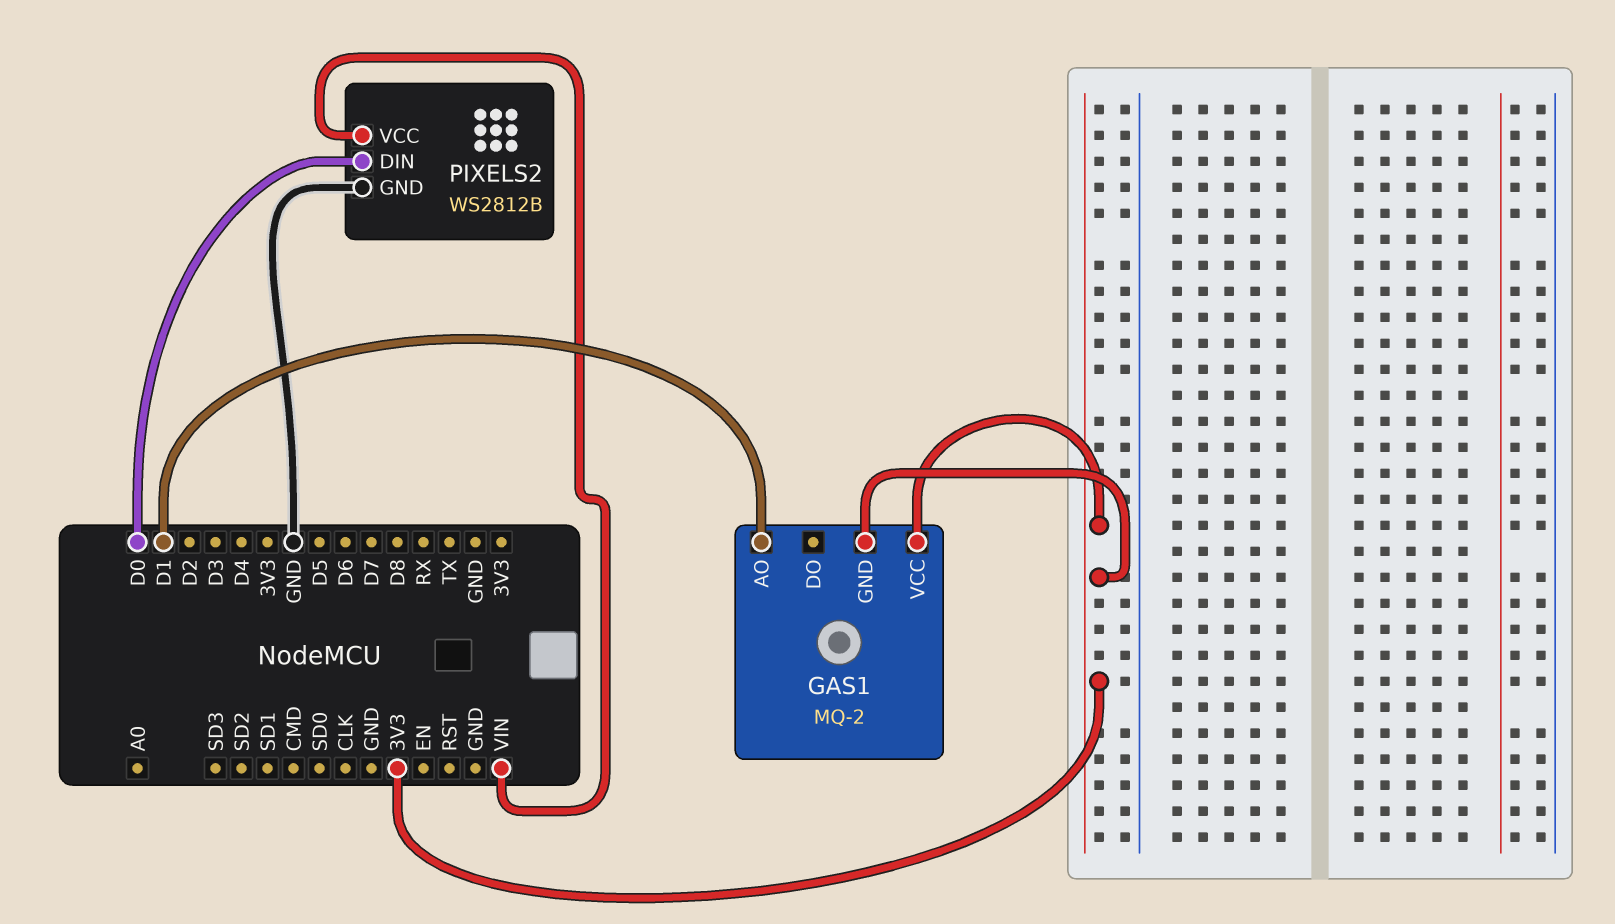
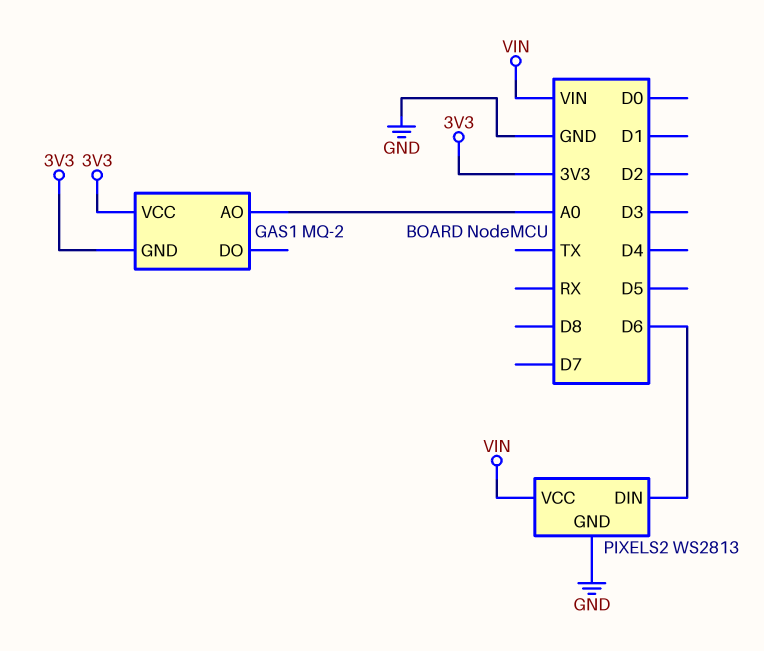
GAS1 pin AO: D1 -> A0
PIXELS2: WS2812B -> WS2813
PIXELS2 pin DIN: D0 -> D6

